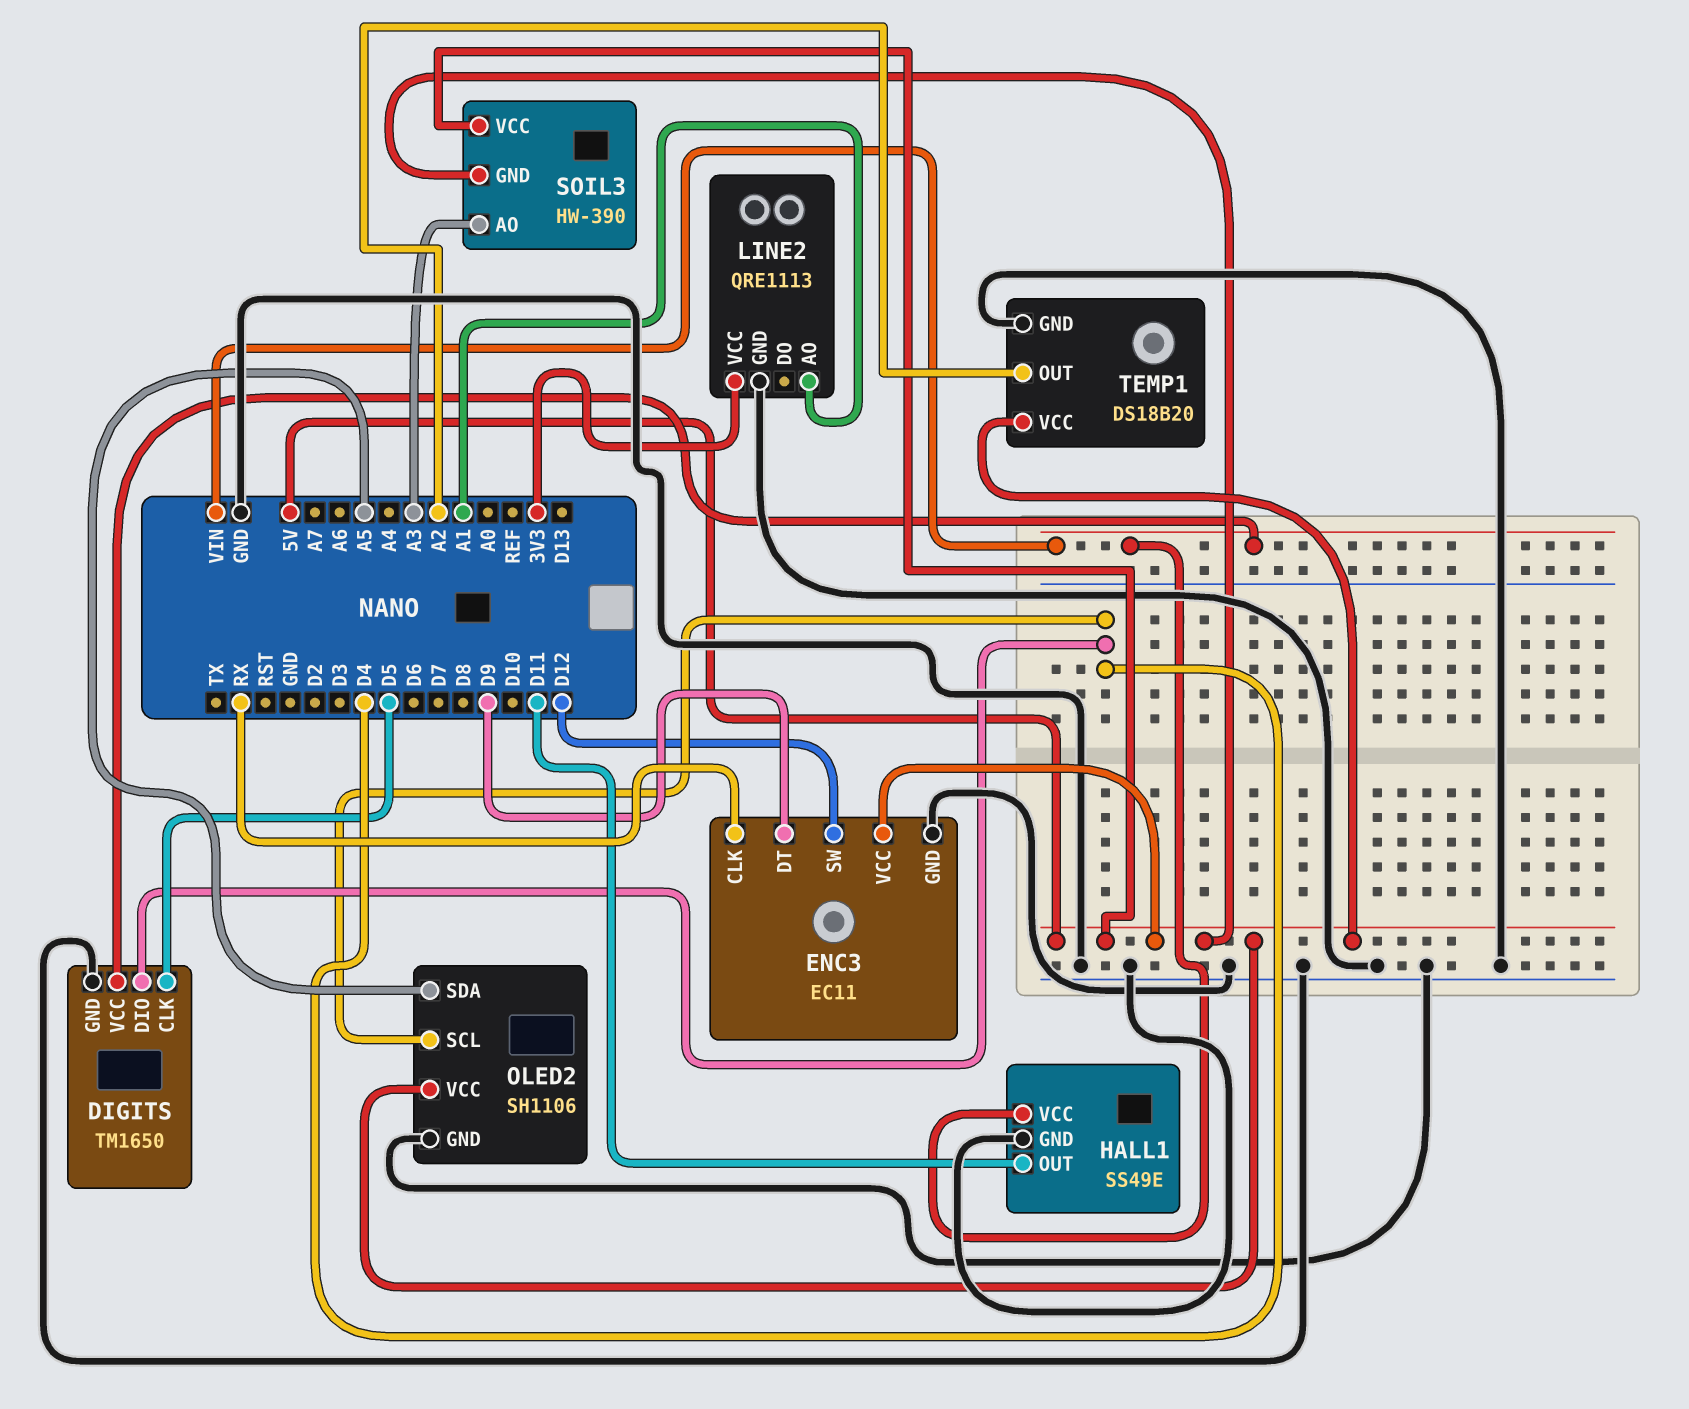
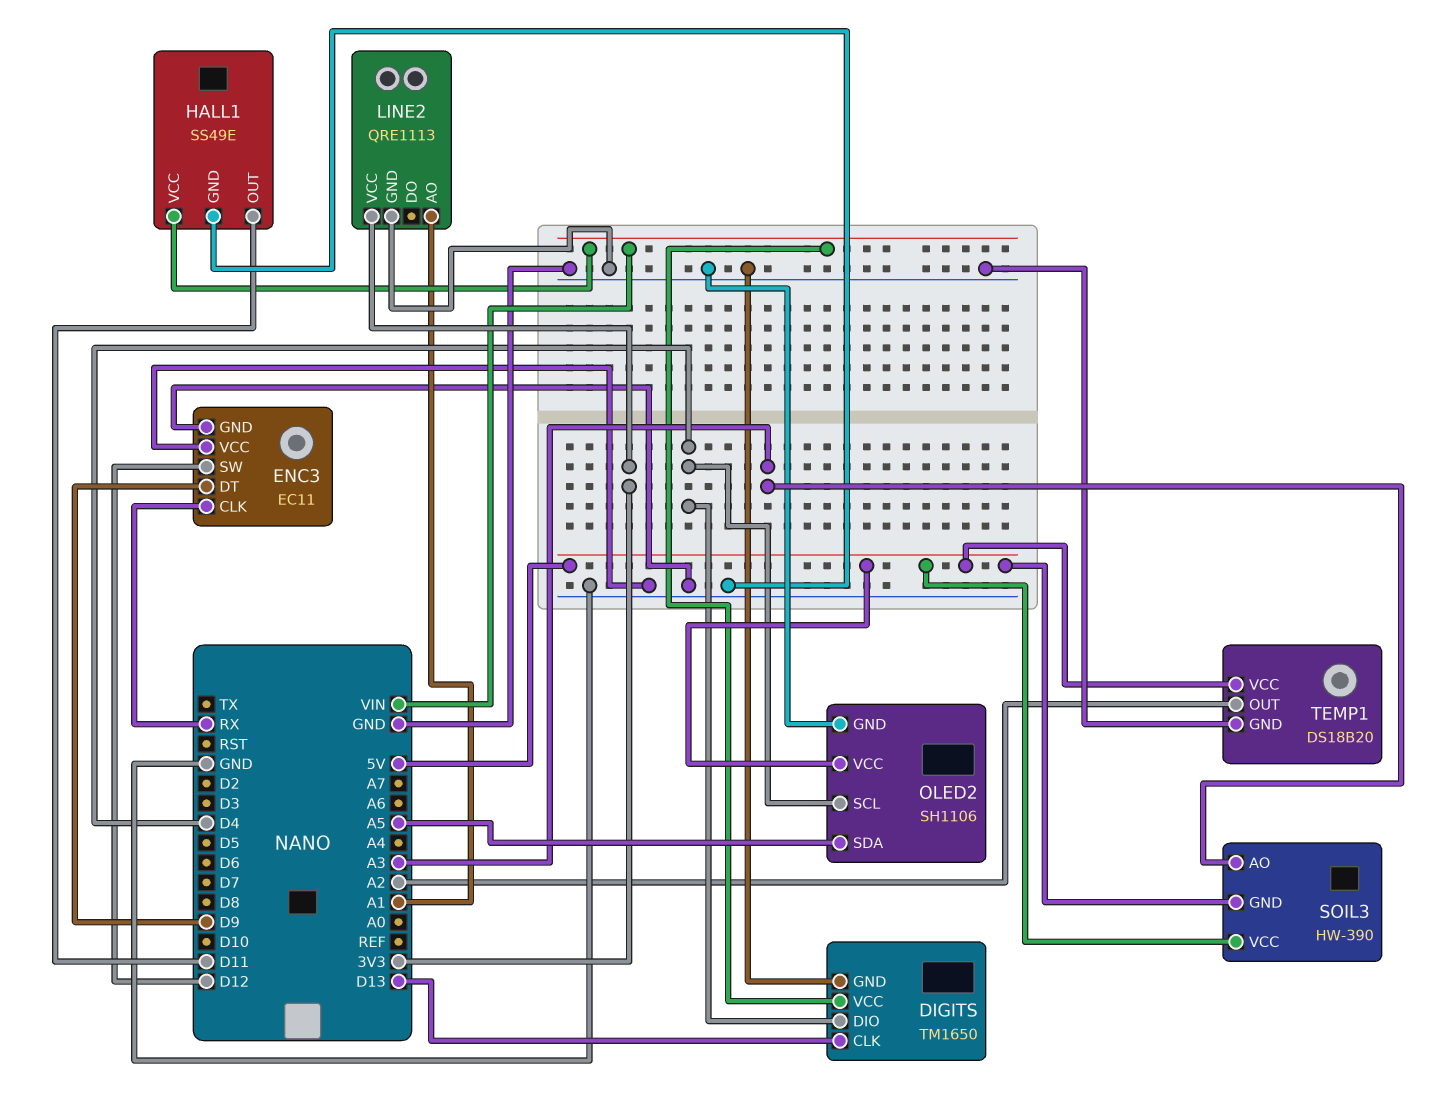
DIGITS pin CLK: D5 -> D13
ENC3 pin VCC: 5V -> GND

